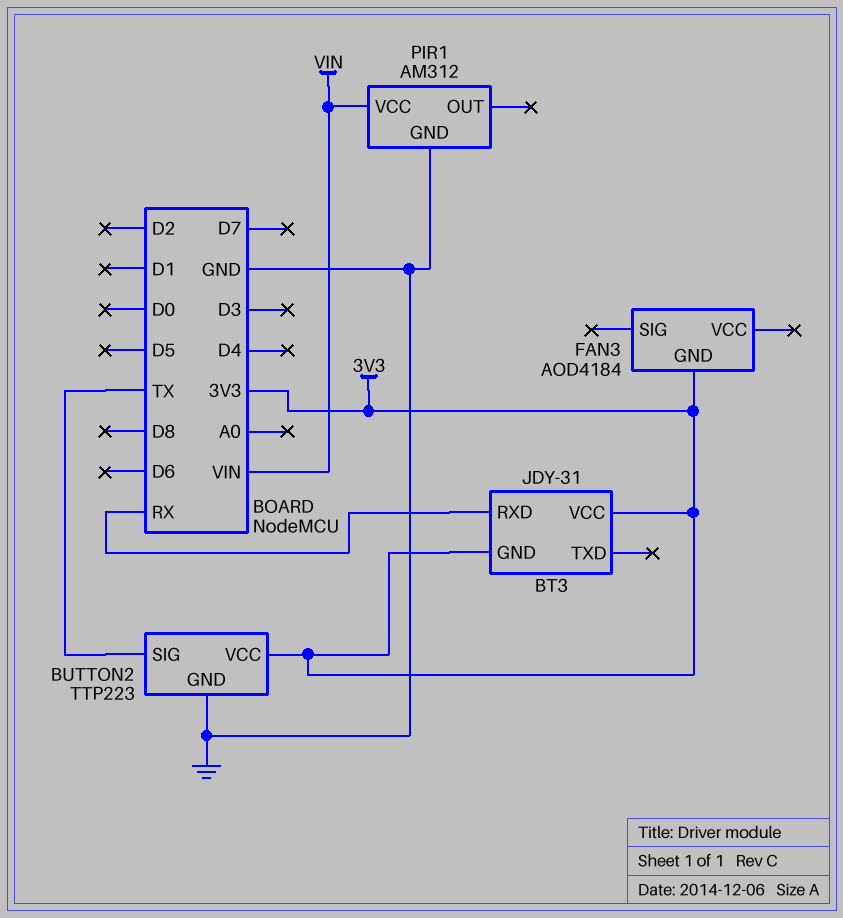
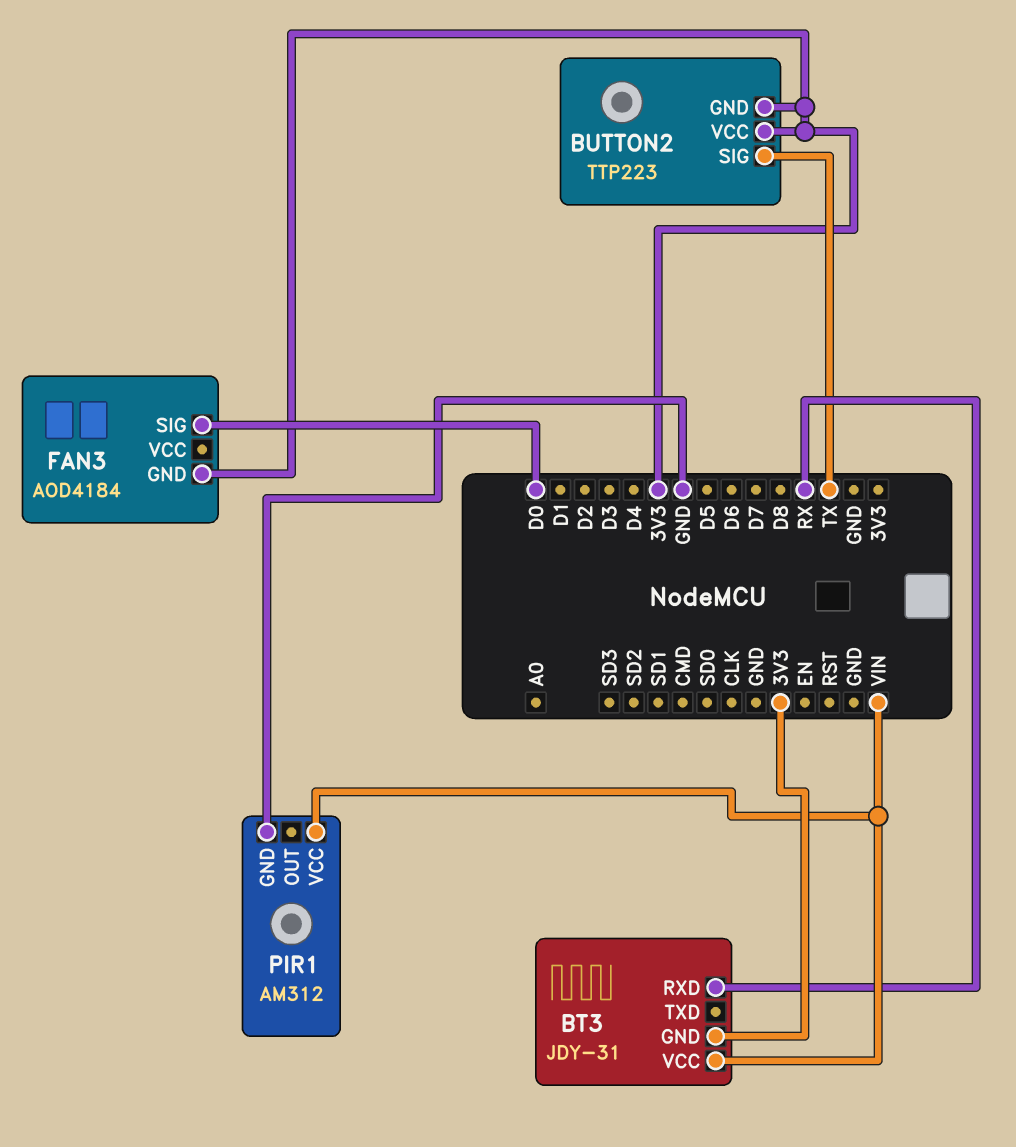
BT3 pin VCC: 3V3 -> VIN
BUTTON2 pin GND: GND -> 3V3
FAN3 pin SIG: none -> D0

